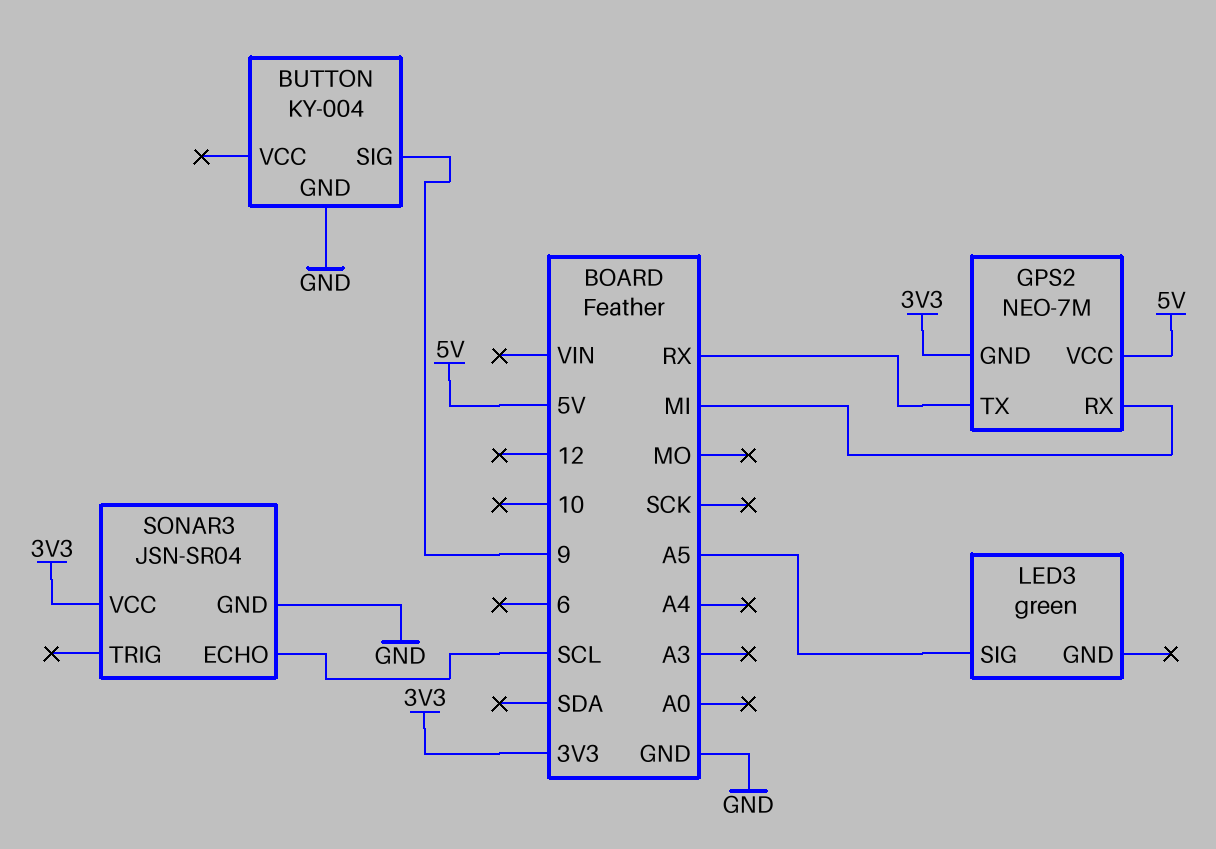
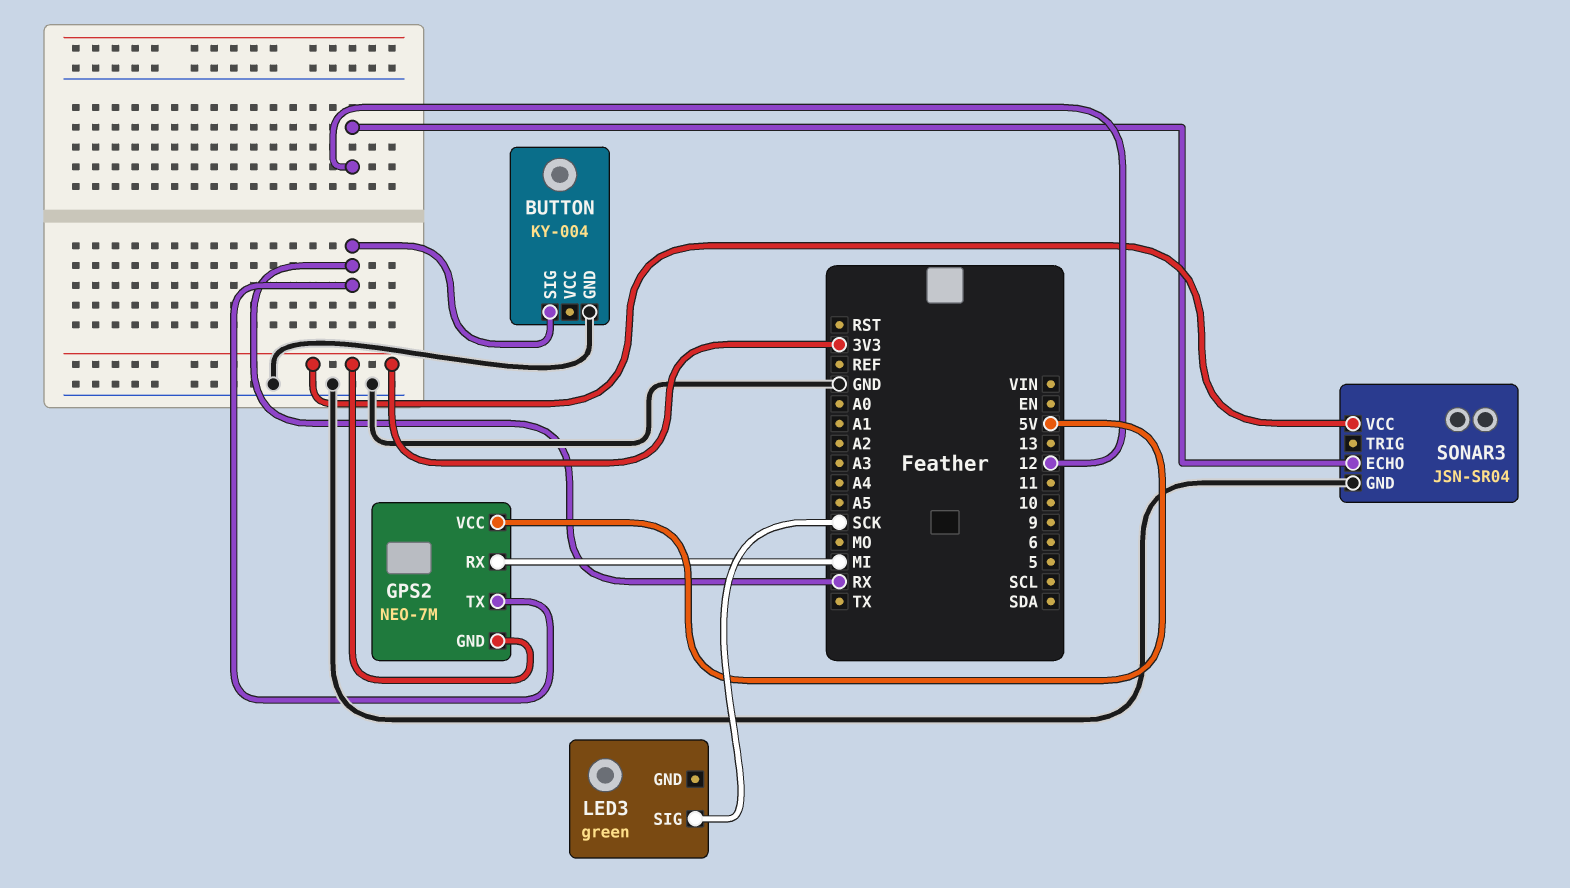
BUTTON pin SIG: 9 -> RX
LED3 pin SIG: A5 -> SCK
SONAR3 pin ECHO: SCL -> 12

